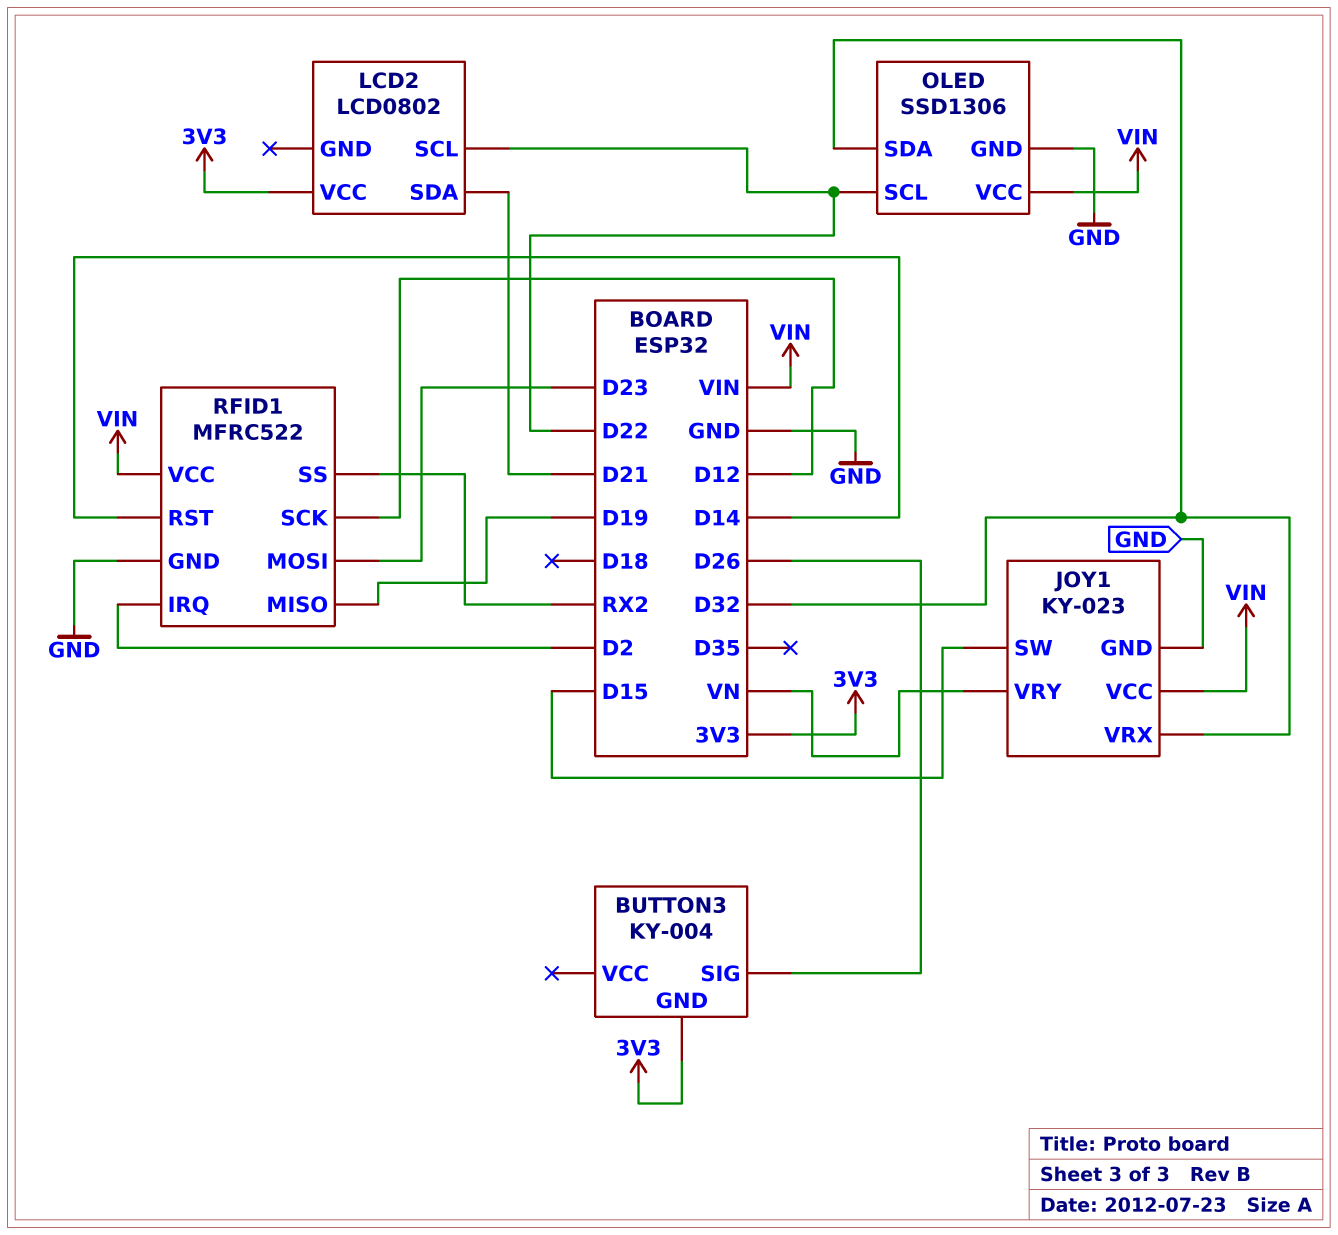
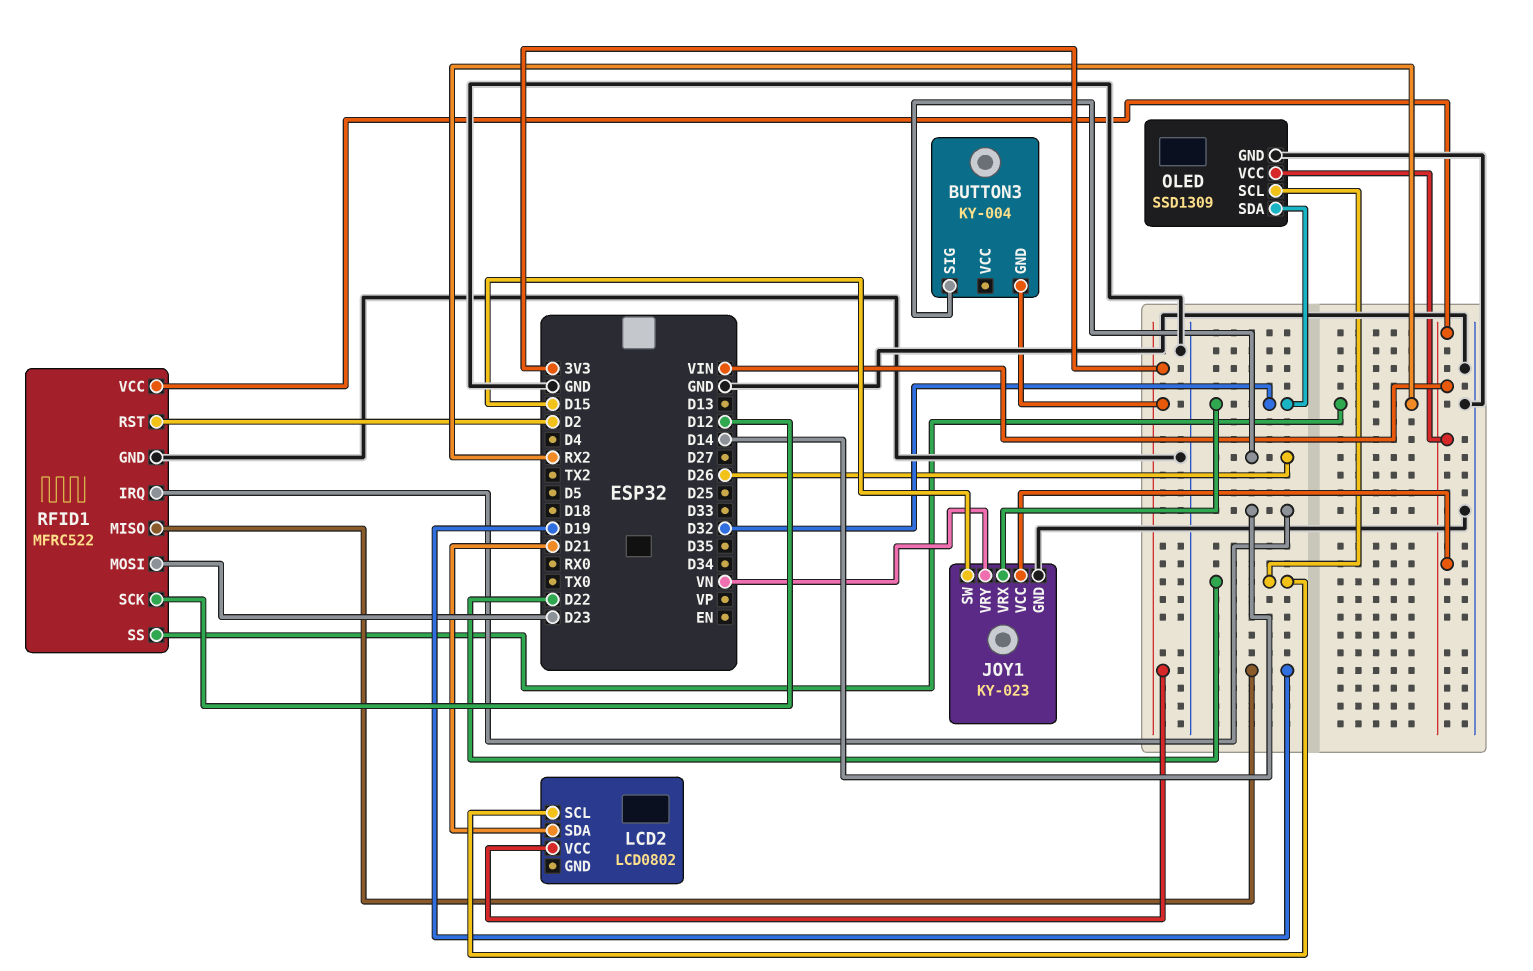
OLED: SSD1306 -> SSD1309
RFID1 pin IRQ: D2 -> D14
RFID1 pin RST: D14 -> D2

